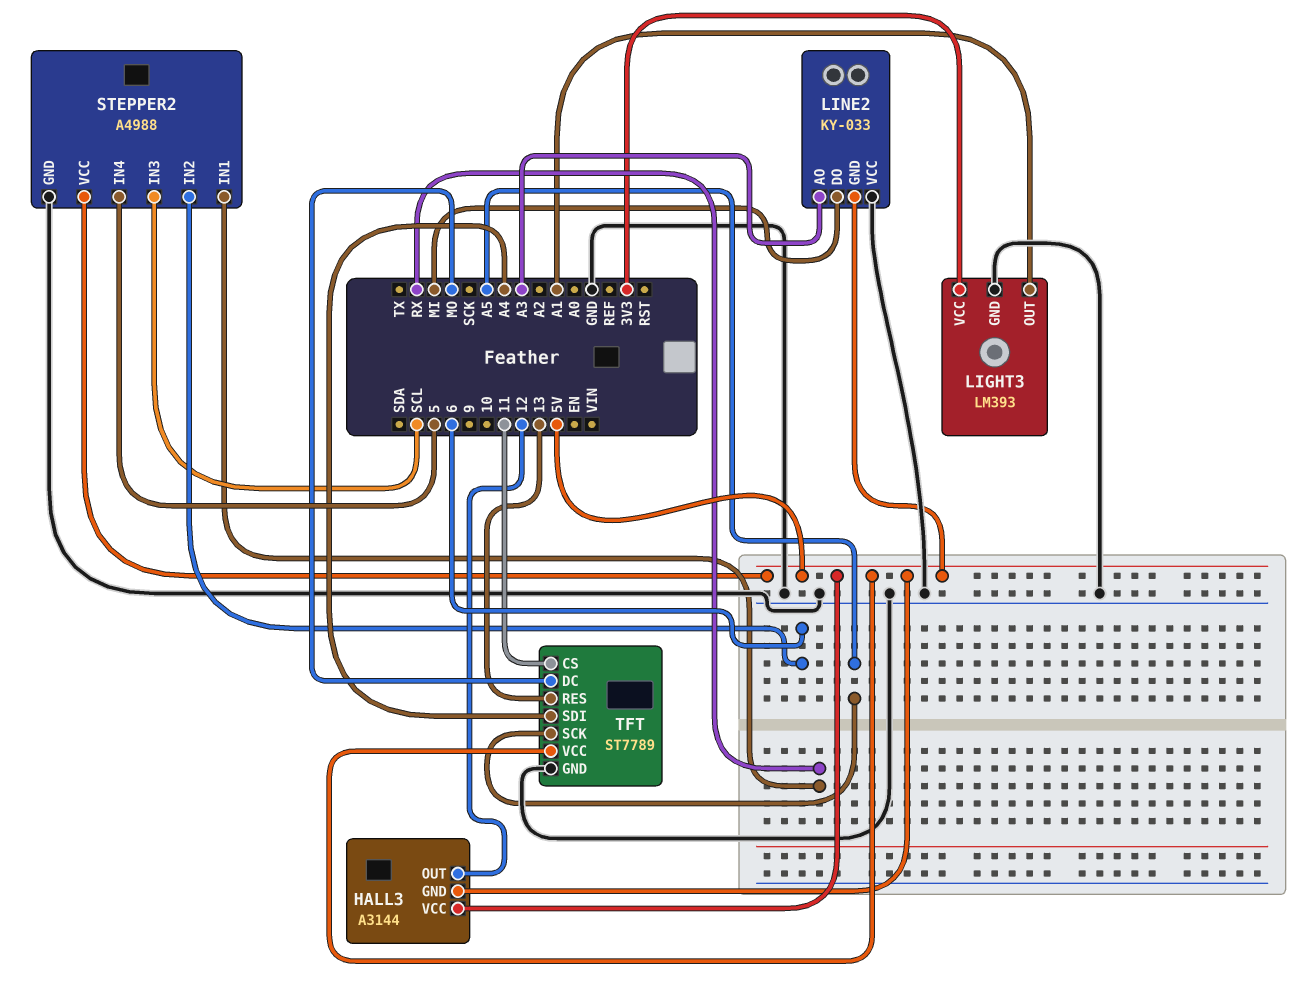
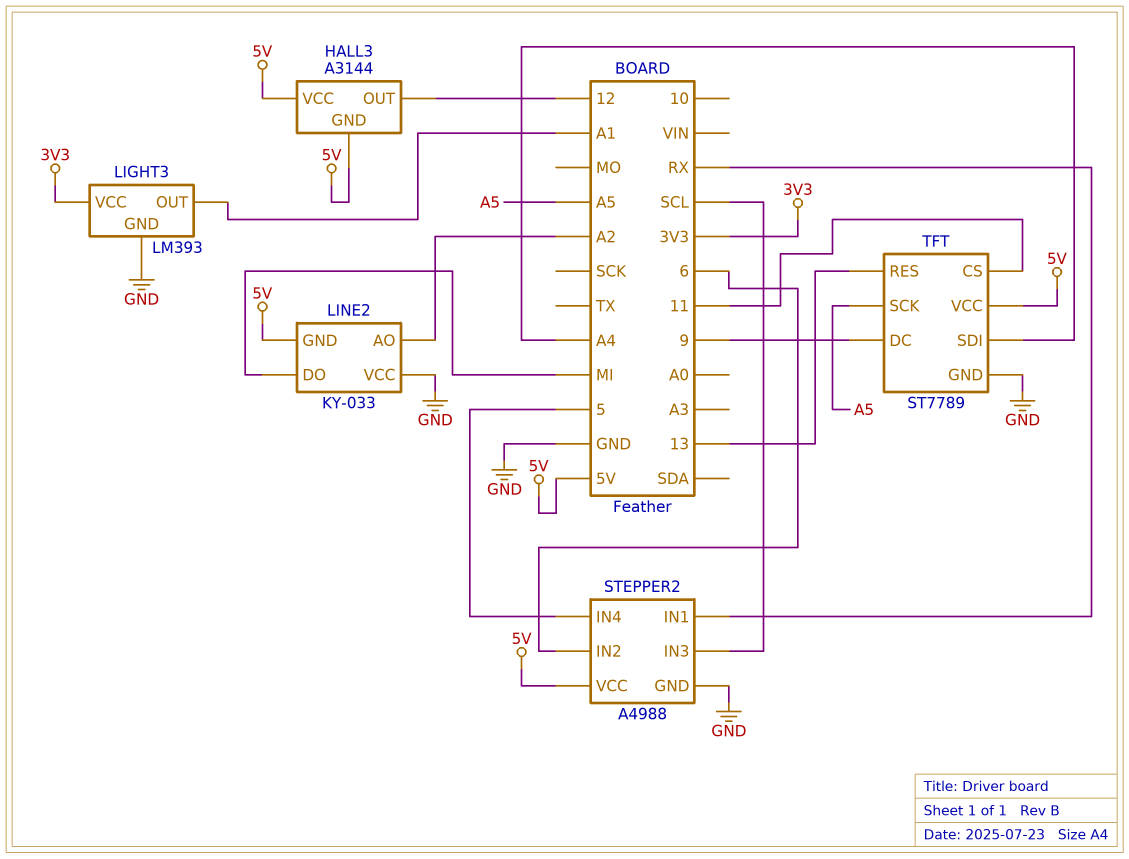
LINE2 pin AO: A3 -> A2
TFT pin DC: MO -> 9

